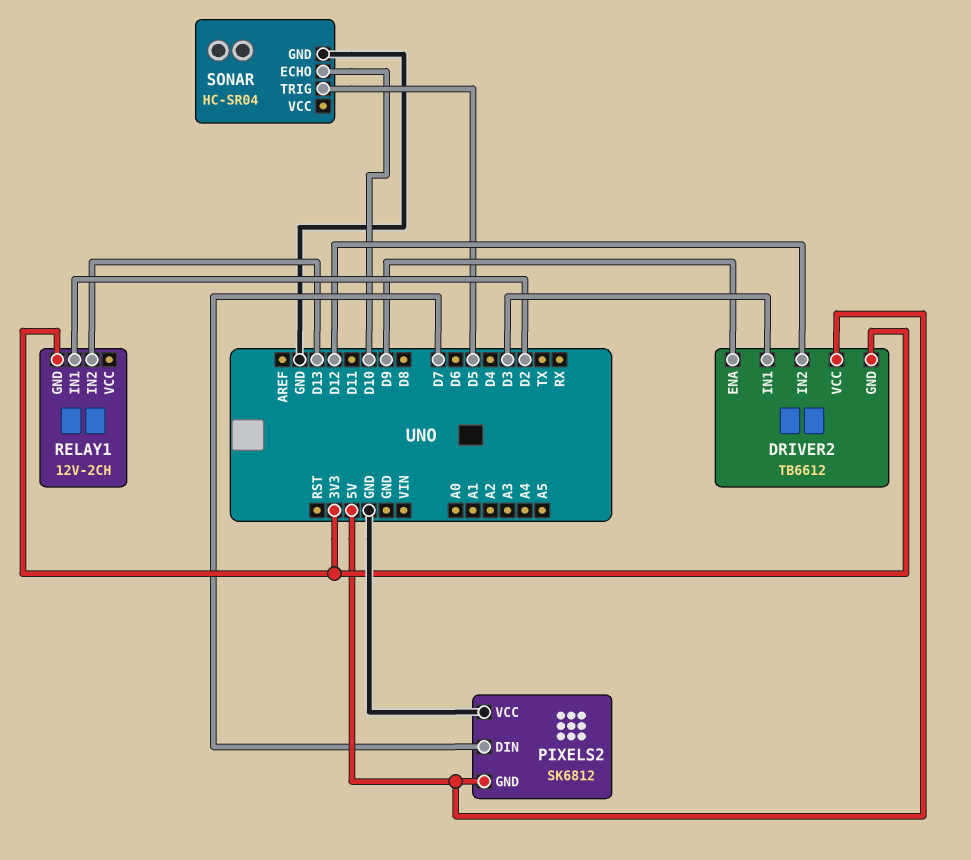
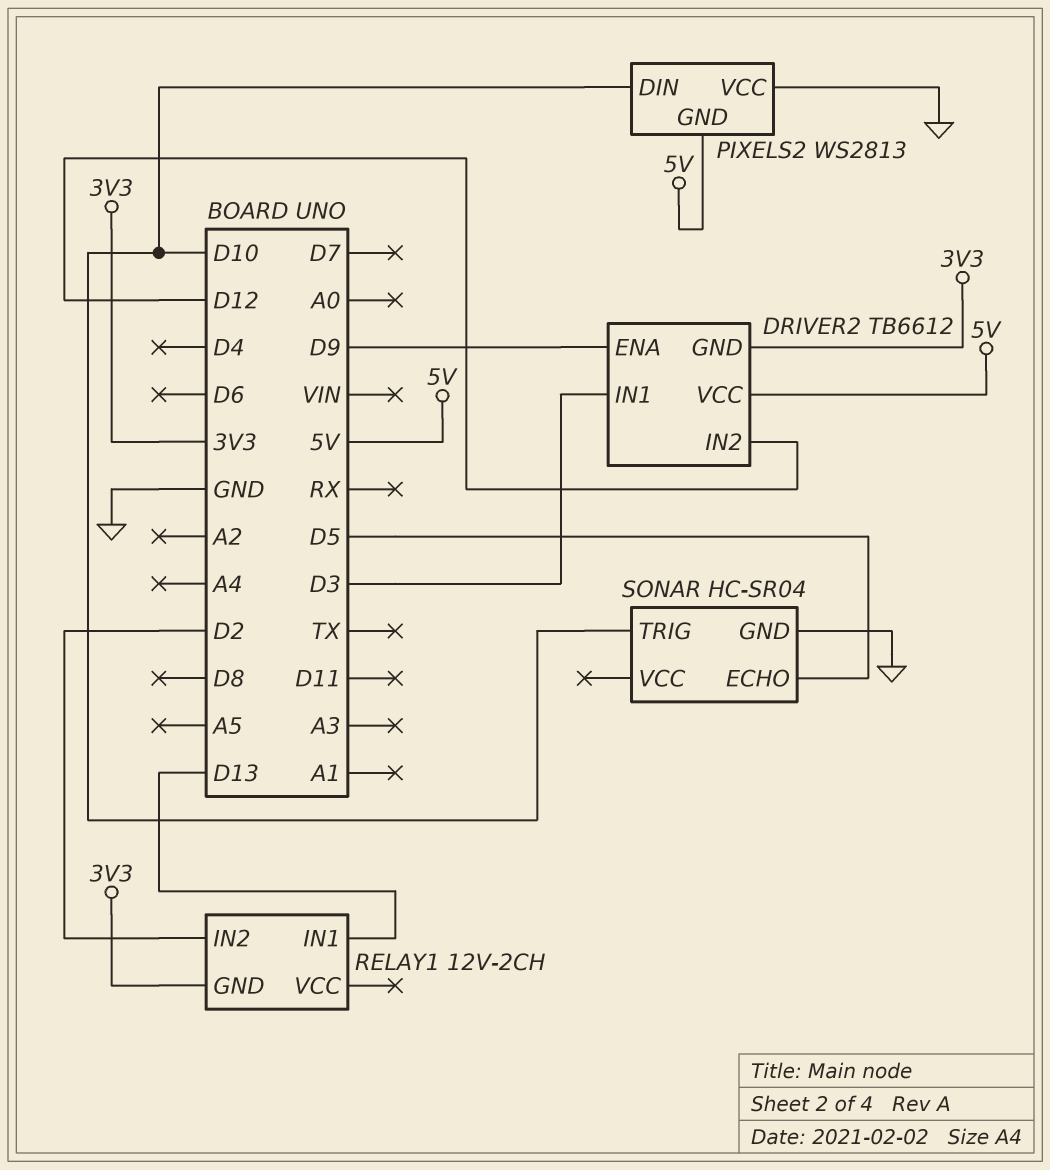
PIXELS2: SK6812 -> WS2813
PIXELS2 pin DIN: D7 -> D10
RELAY1 pin IN1: D2 -> D13
RELAY1 pin IN2: D13 -> D2
SONAR pin ECHO: D10 -> D5
SONAR pin TRIG: D5 -> D10

